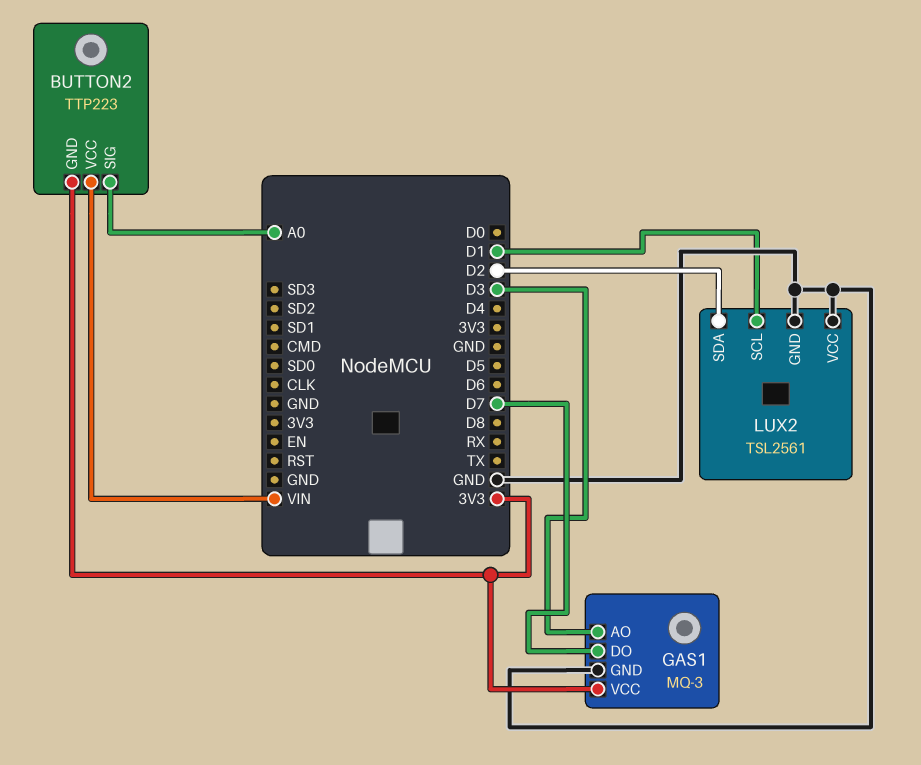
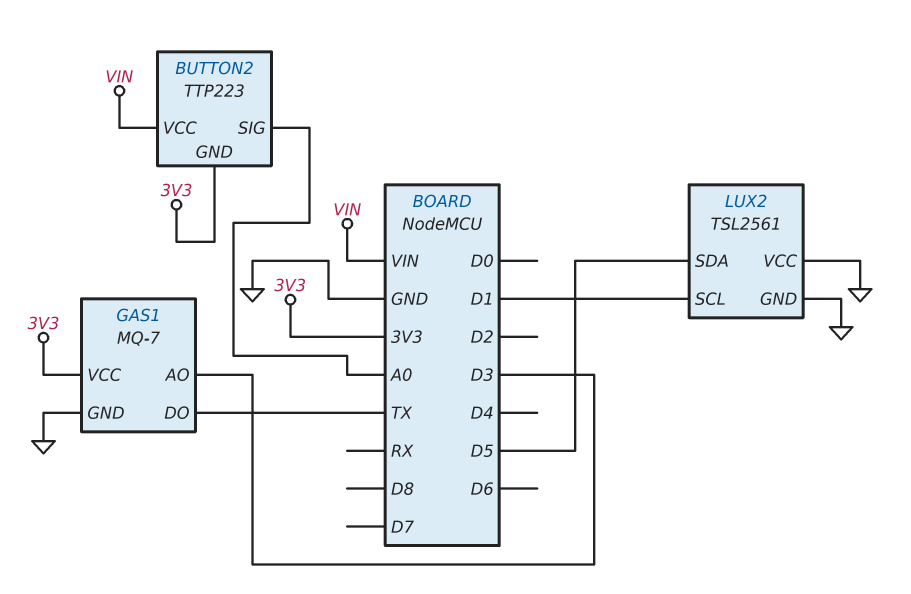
GAS1: MQ-3 -> MQ-7
GAS1 pin DO: D7 -> TX
LUX2 pin SDA: D2 -> D5

